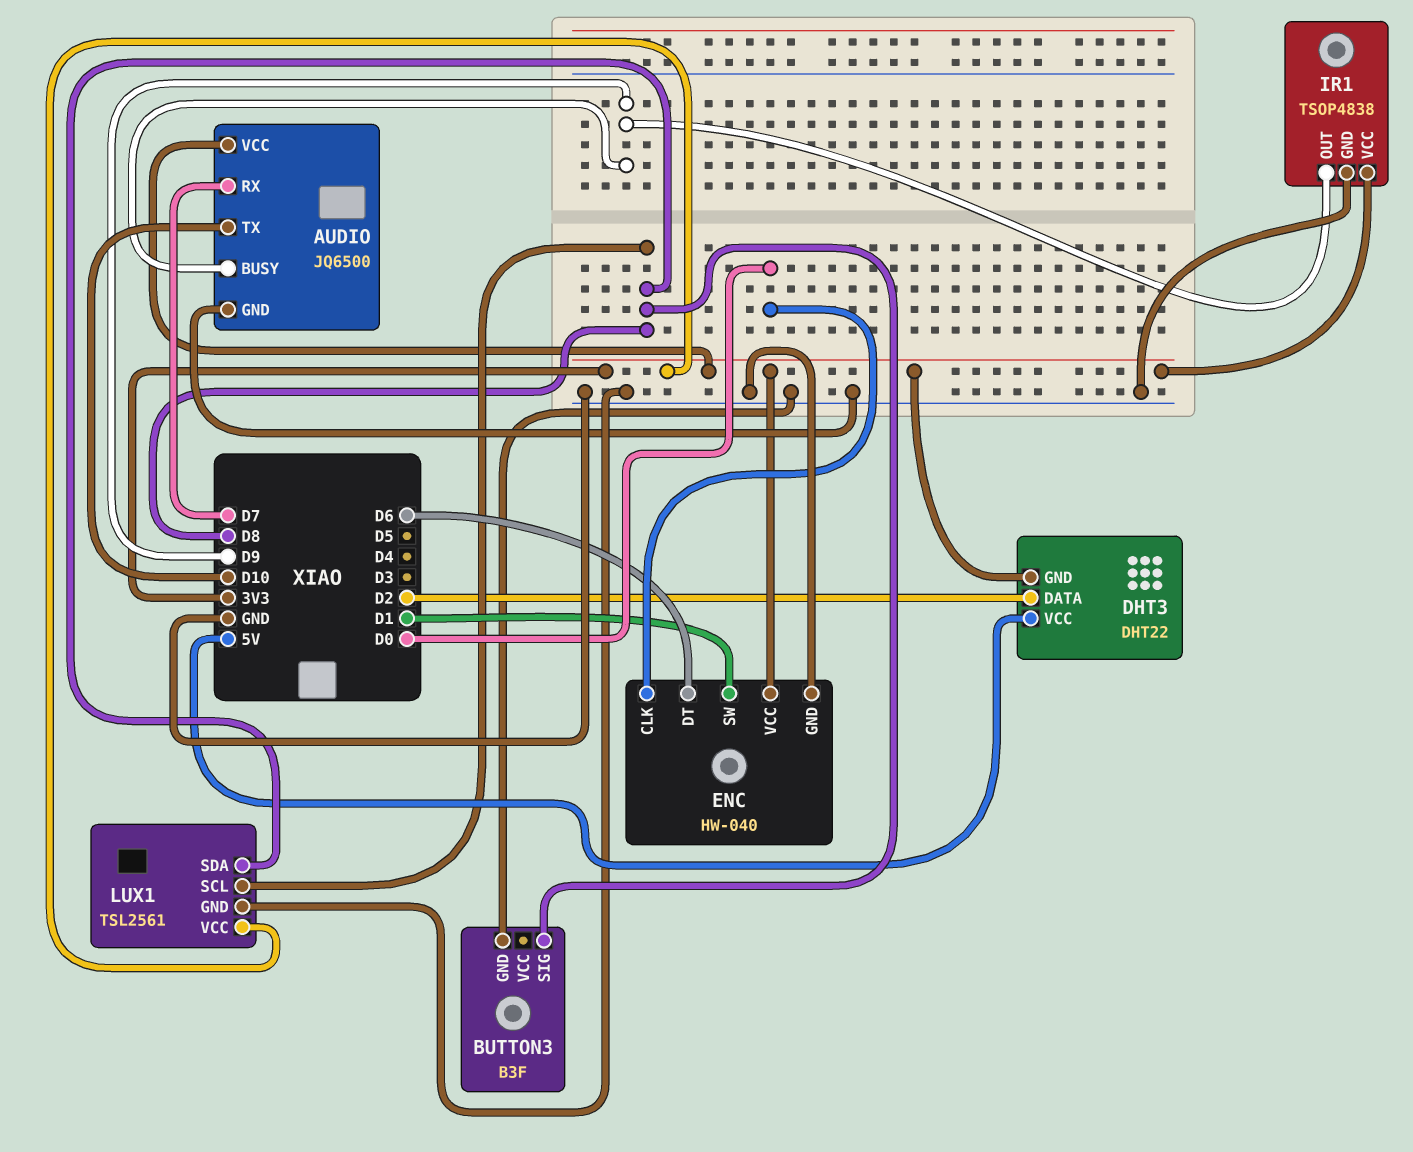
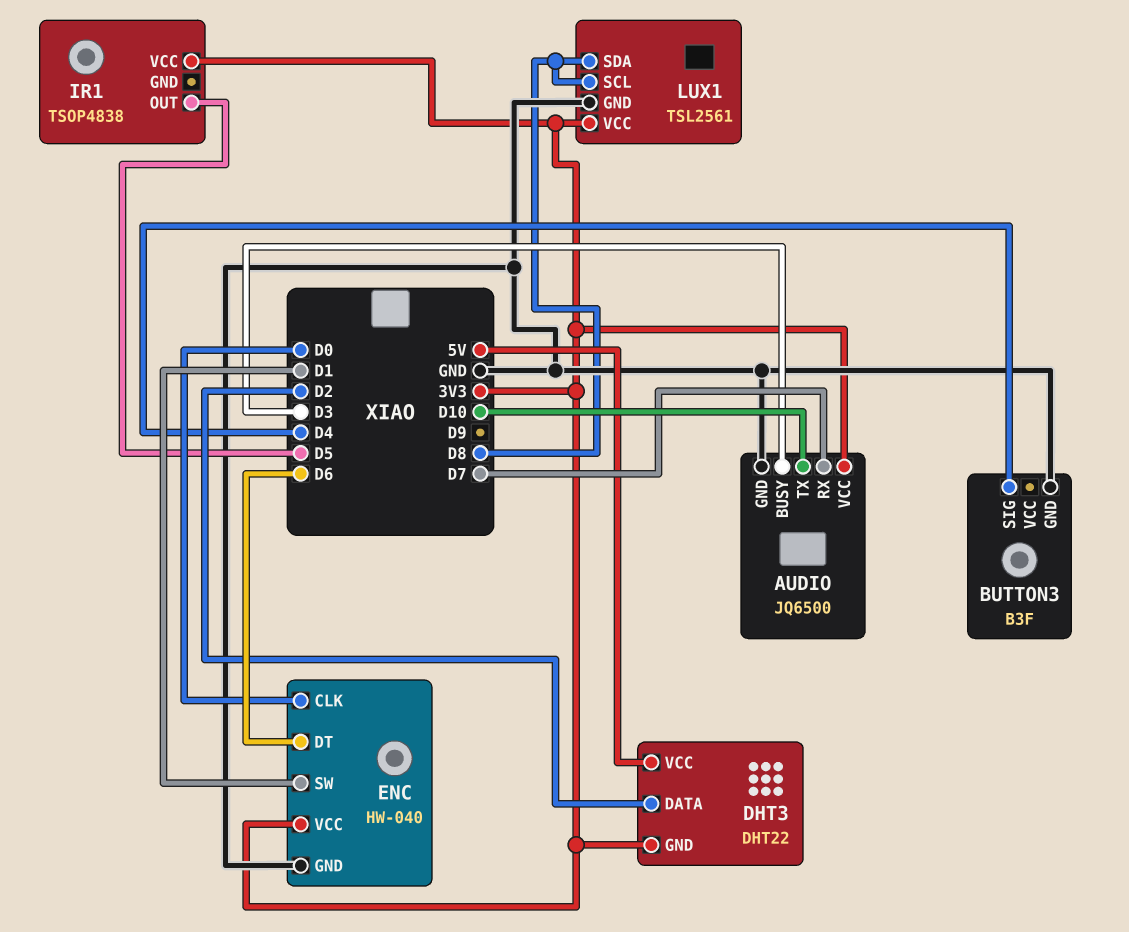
AUDIO pin BUSY: D9 -> D3
BUTTON3 pin SIG: D8 -> D4
IR1 pin GND: GND -> none
IR1 pin OUT: D9 -> D5

